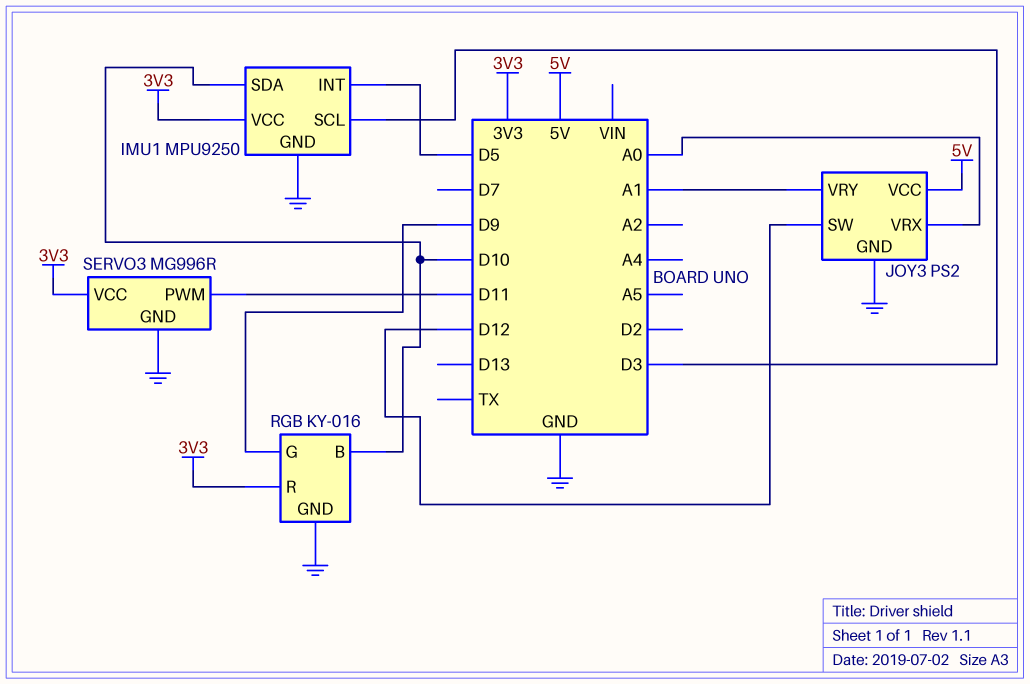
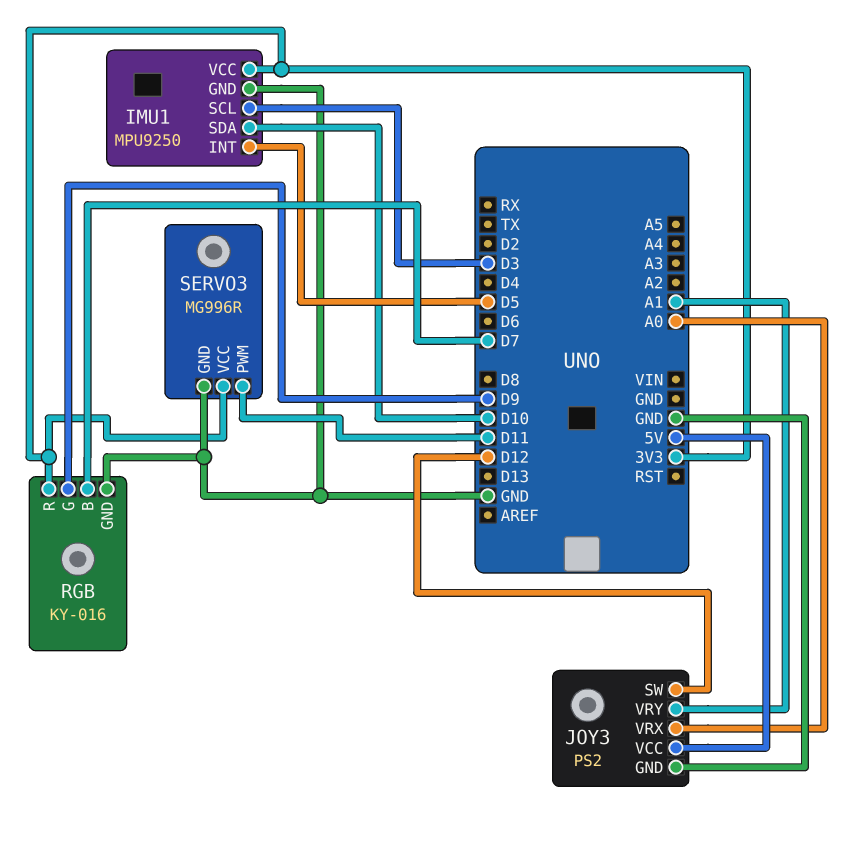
RGB pin B: D10 -> D7

